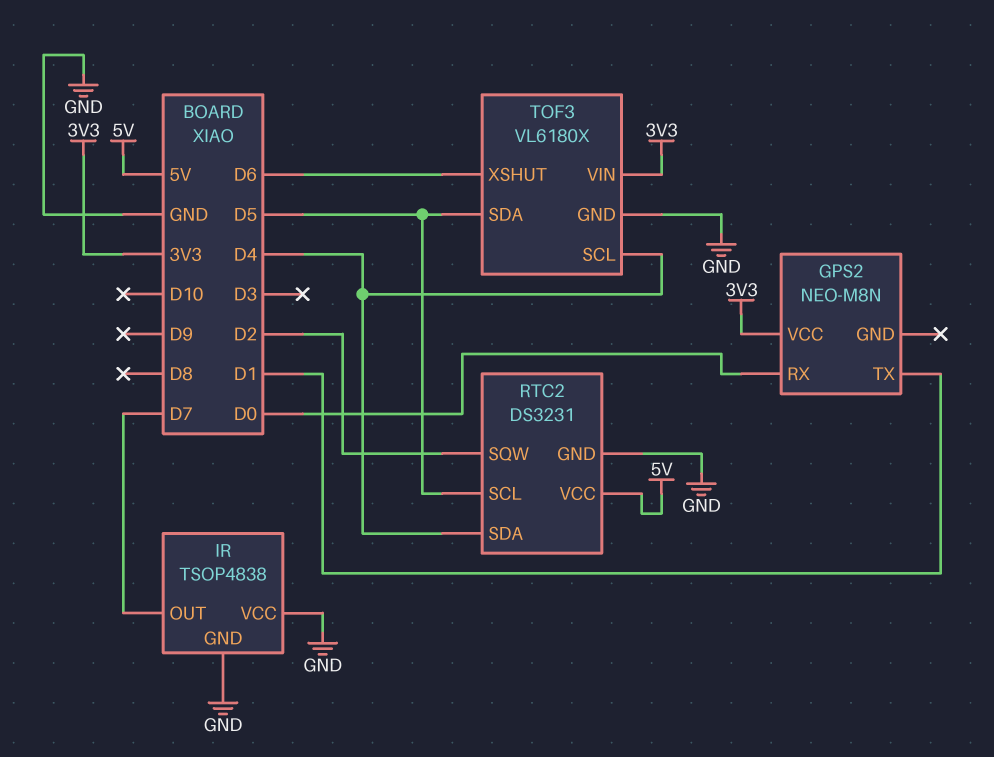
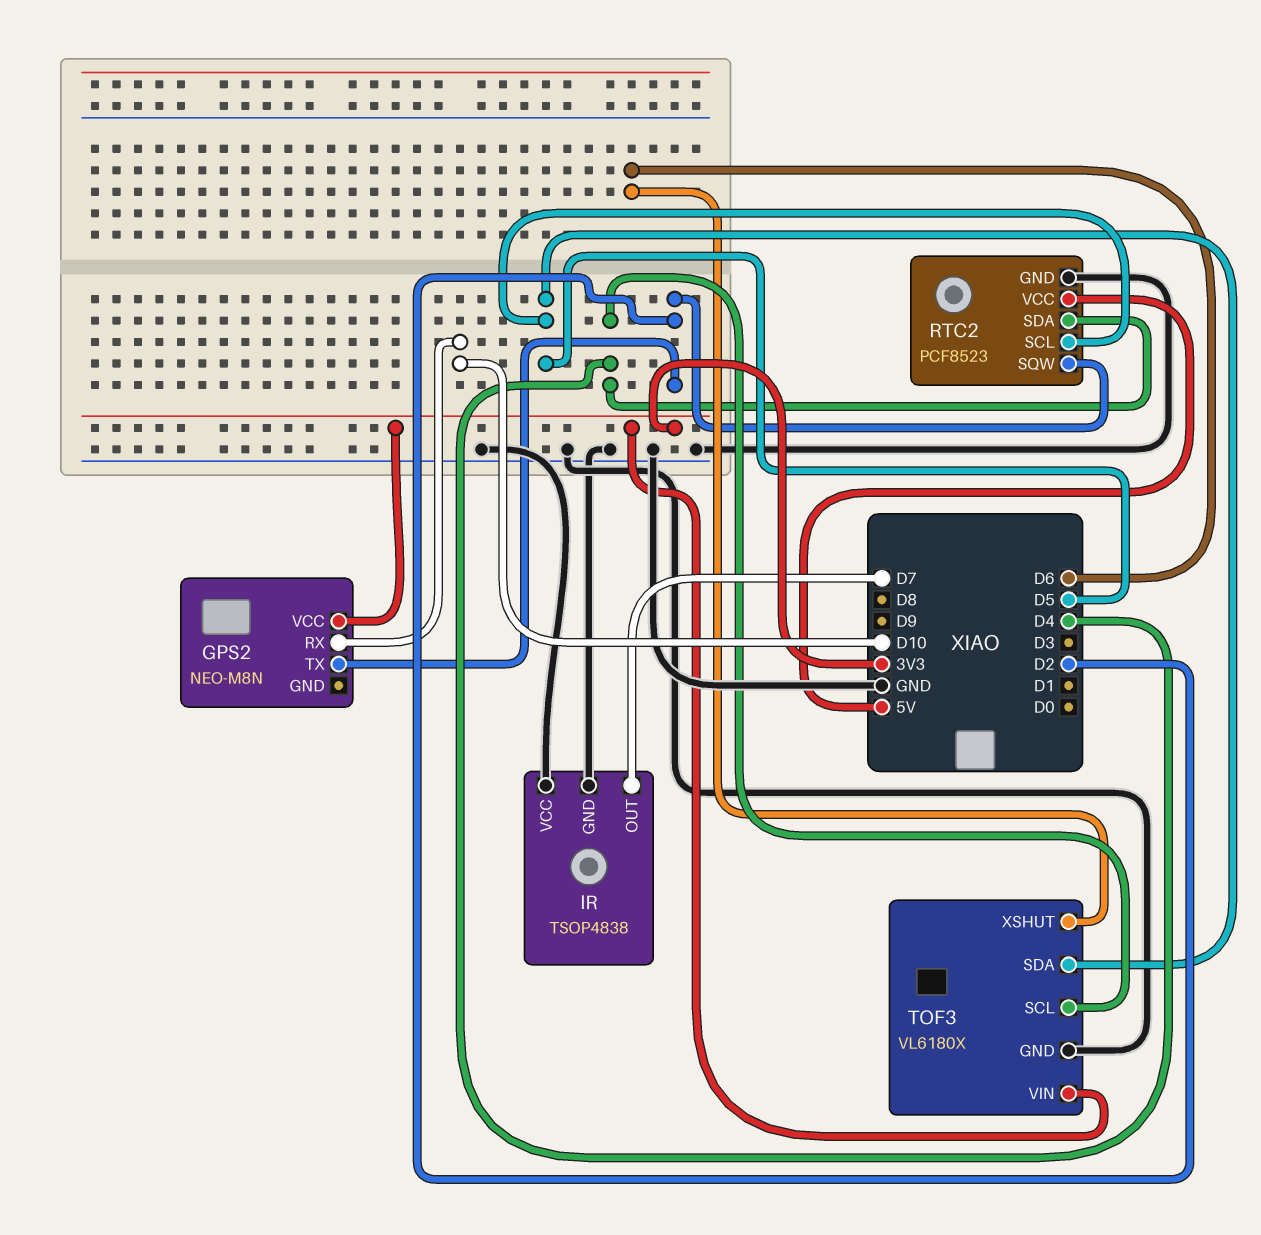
GPS2 pin RX: D0 -> D10
GPS2 pin TX: D1 -> D2
RTC2: DS3231 -> PCF8523

